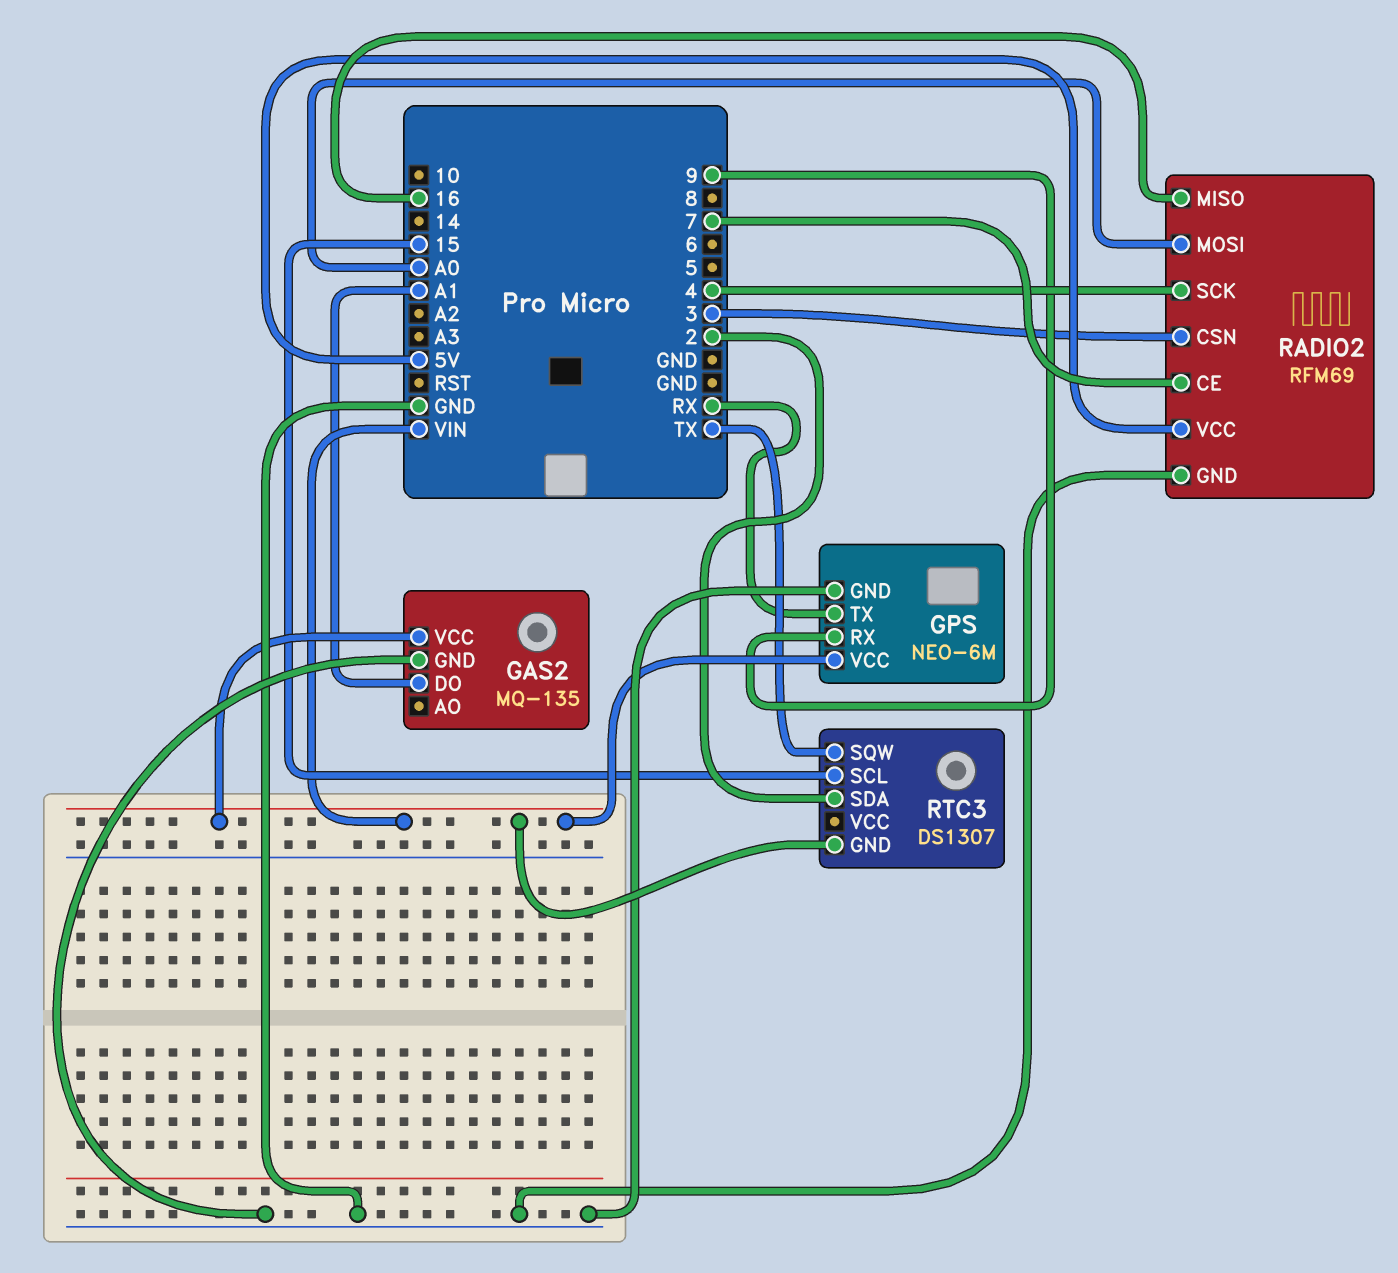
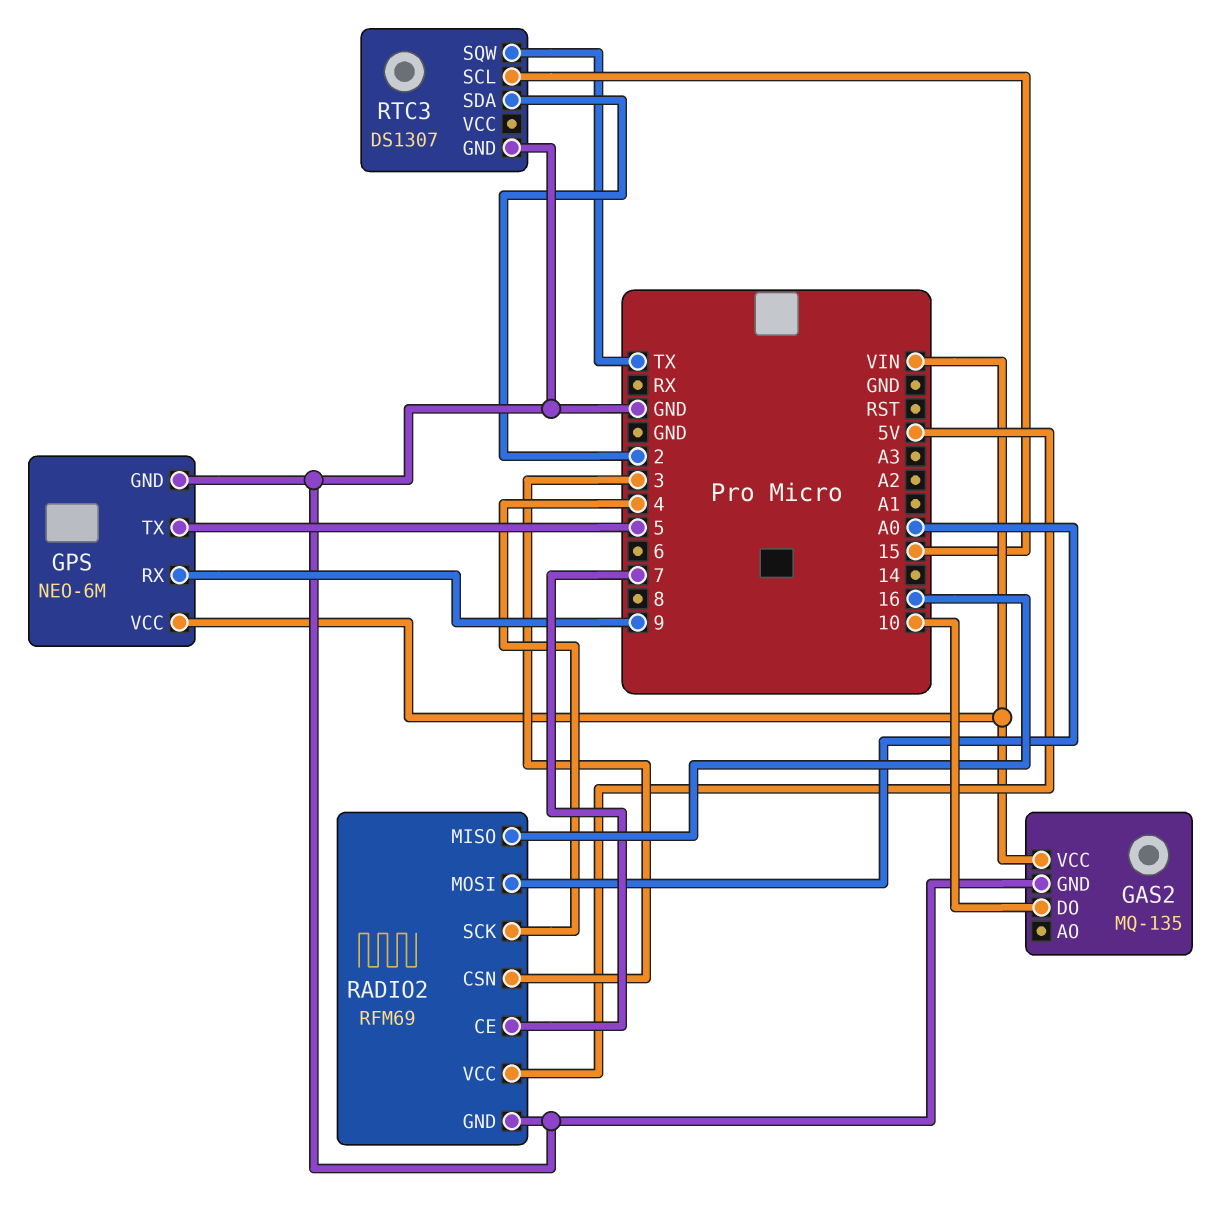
GAS2 pin DO: A1 -> 10
GPS pin TX: RX -> 5
RTC3 pin GND: VIN -> GND

